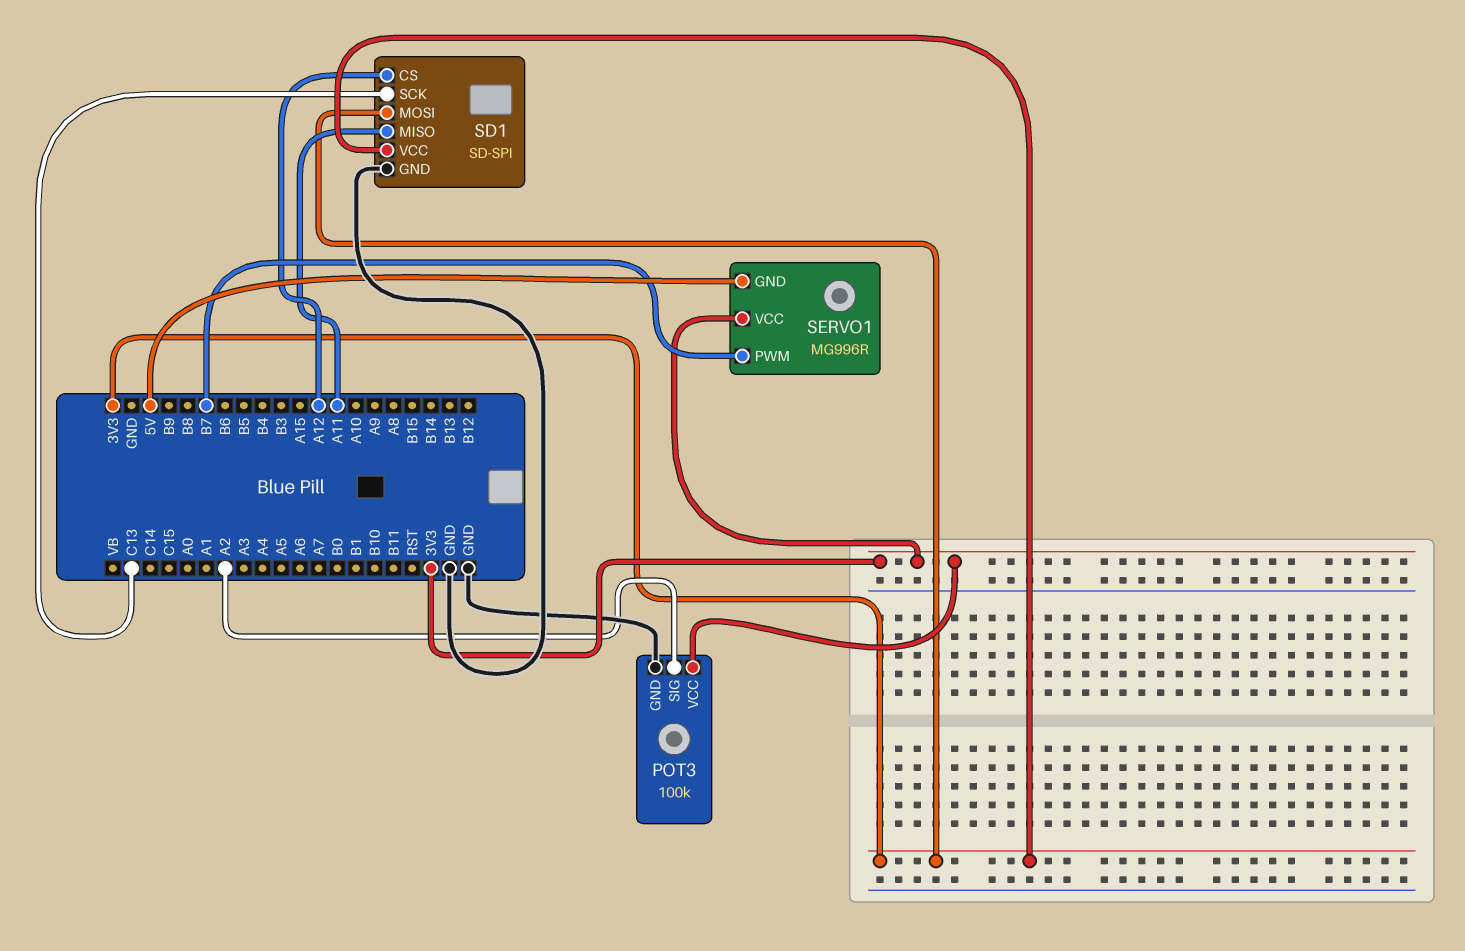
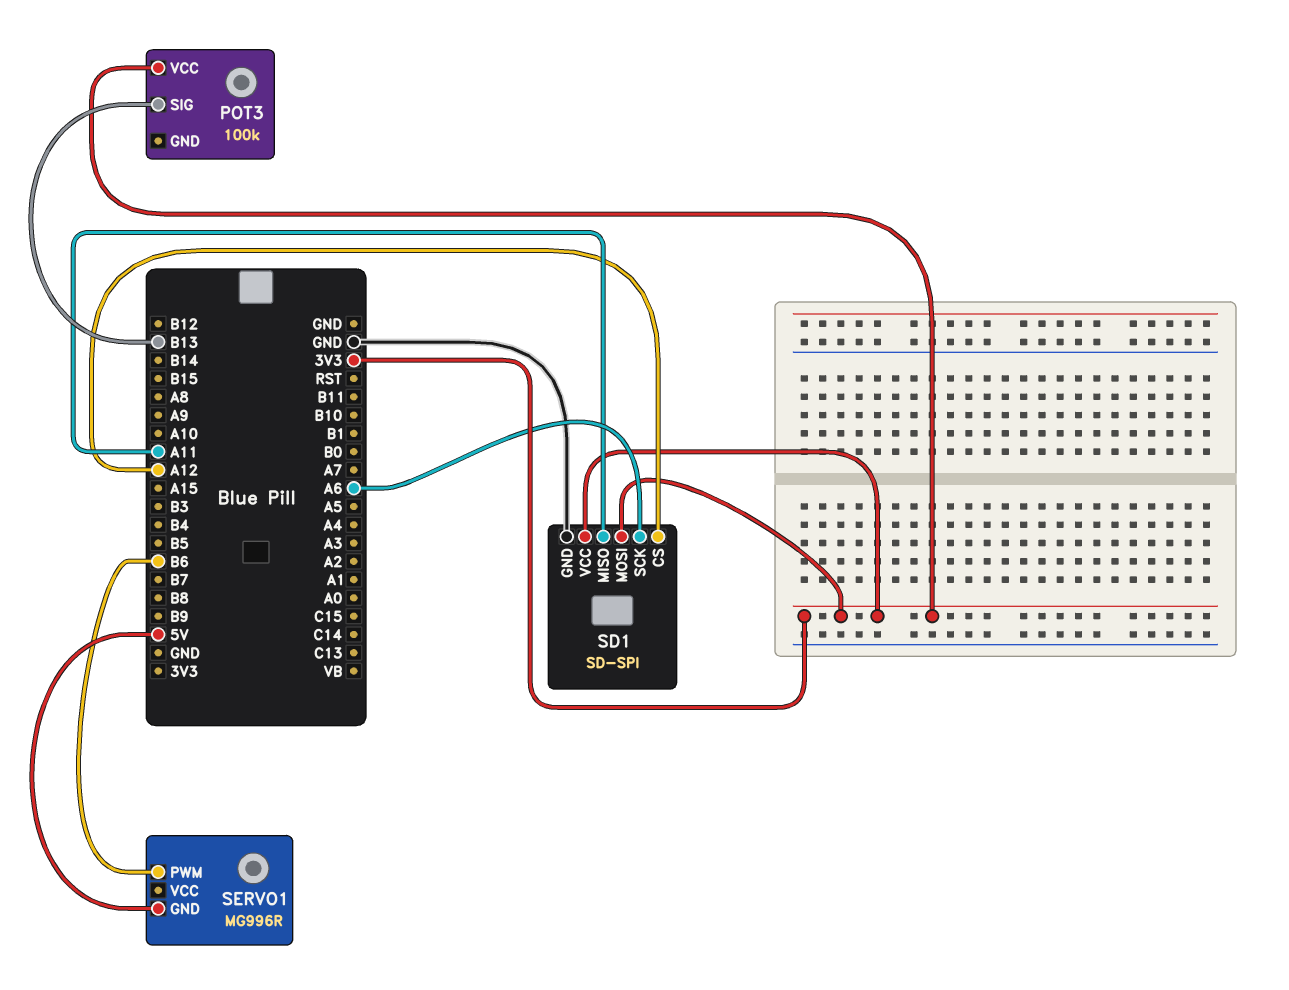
POT3 pin GND: GND -> none
POT3 pin SIG: A2 -> B13
SD1 pin SCK: C13 -> A6
SERVO1 pin PWM: B7 -> B6
SERVO1 pin VCC: 3V3 -> none

